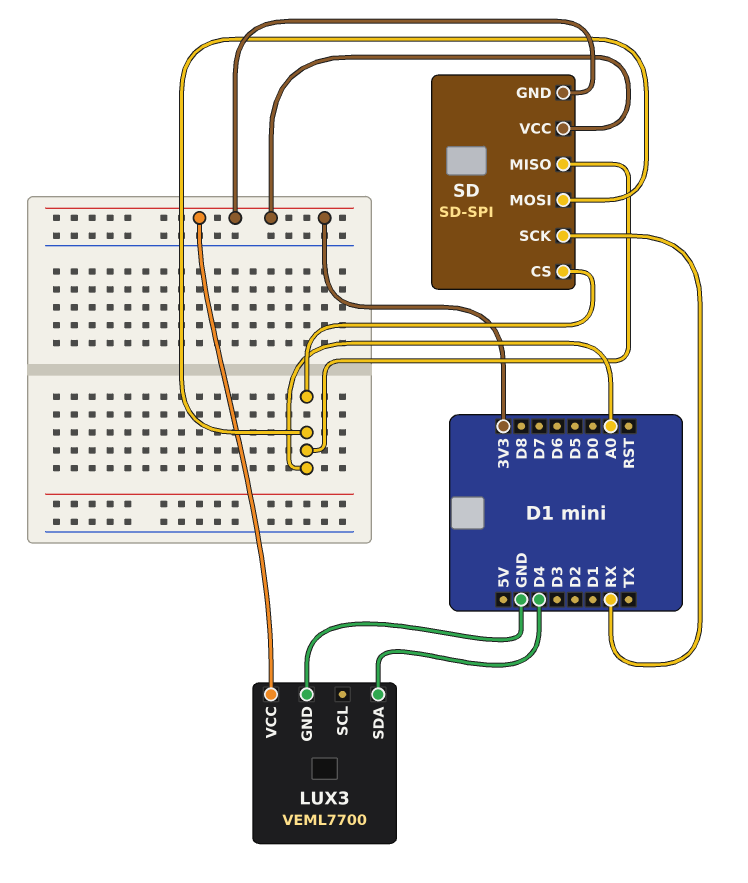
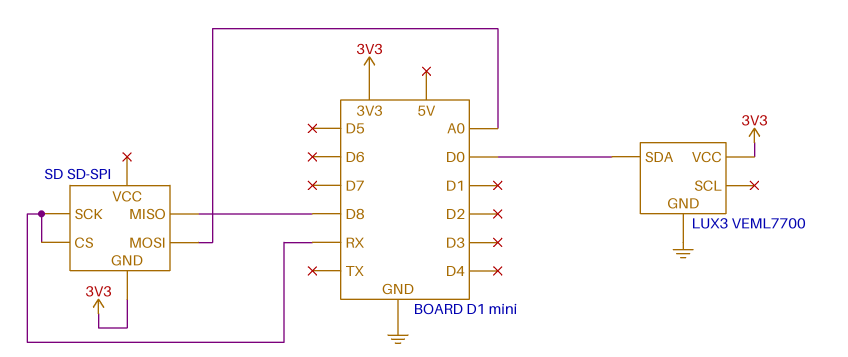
LUX3 pin SDA: D4 -> D0
SD pin CS: A0 -> RX
SD pin MISO: A0 -> D8
SD pin VCC: 3V3 -> none

